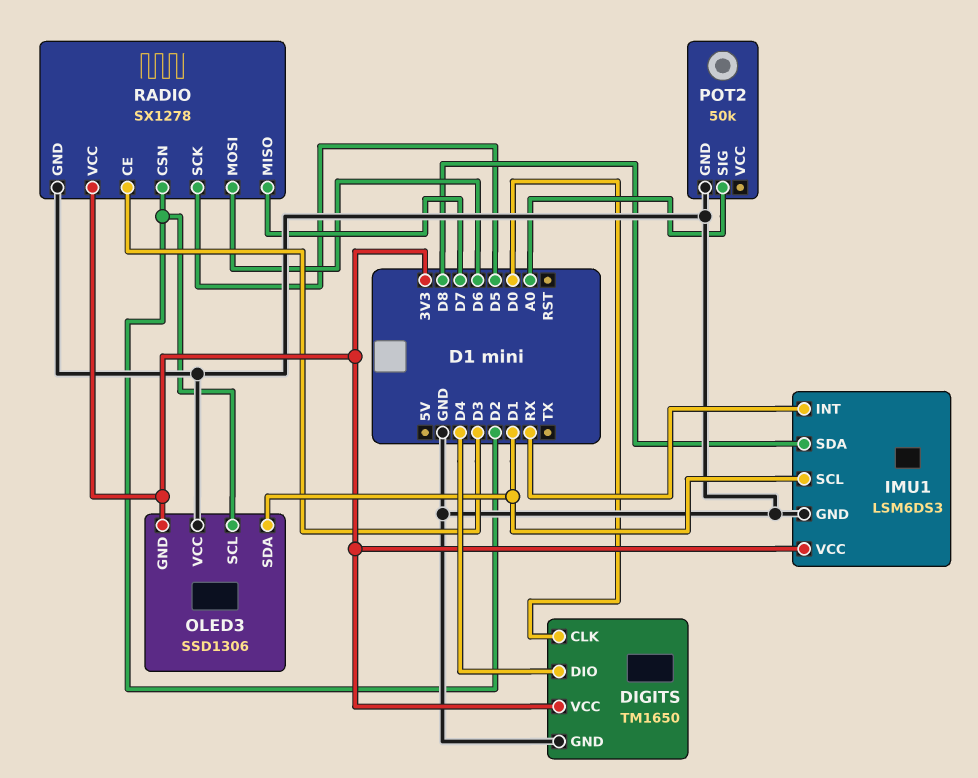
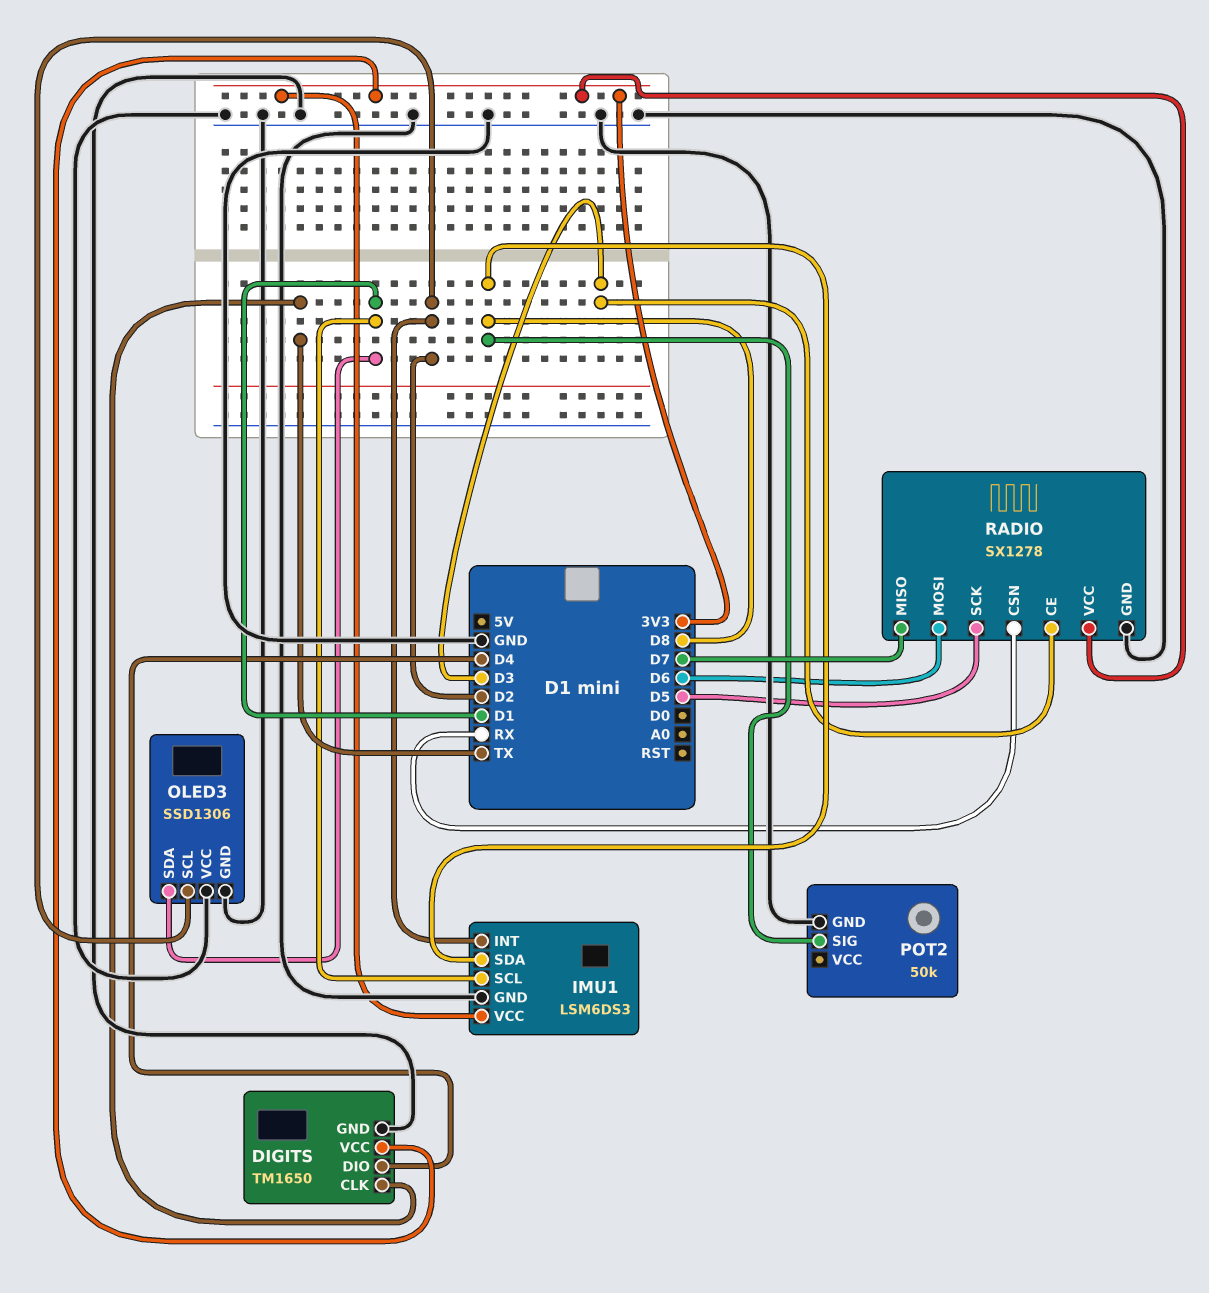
DIGITS pin CLK: D0 -> TX
IMU1 pin INT: RX -> D2
OLED3 pin GND: 3V3 -> GND
POT2 pin SIG: A0 -> D8
RADIO pin CSN: D2 -> RX

